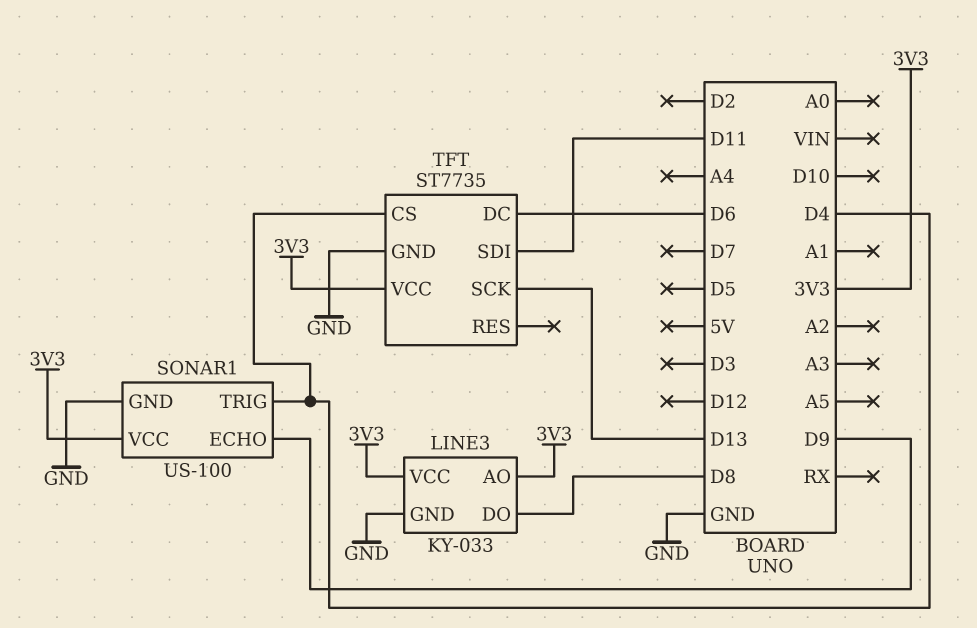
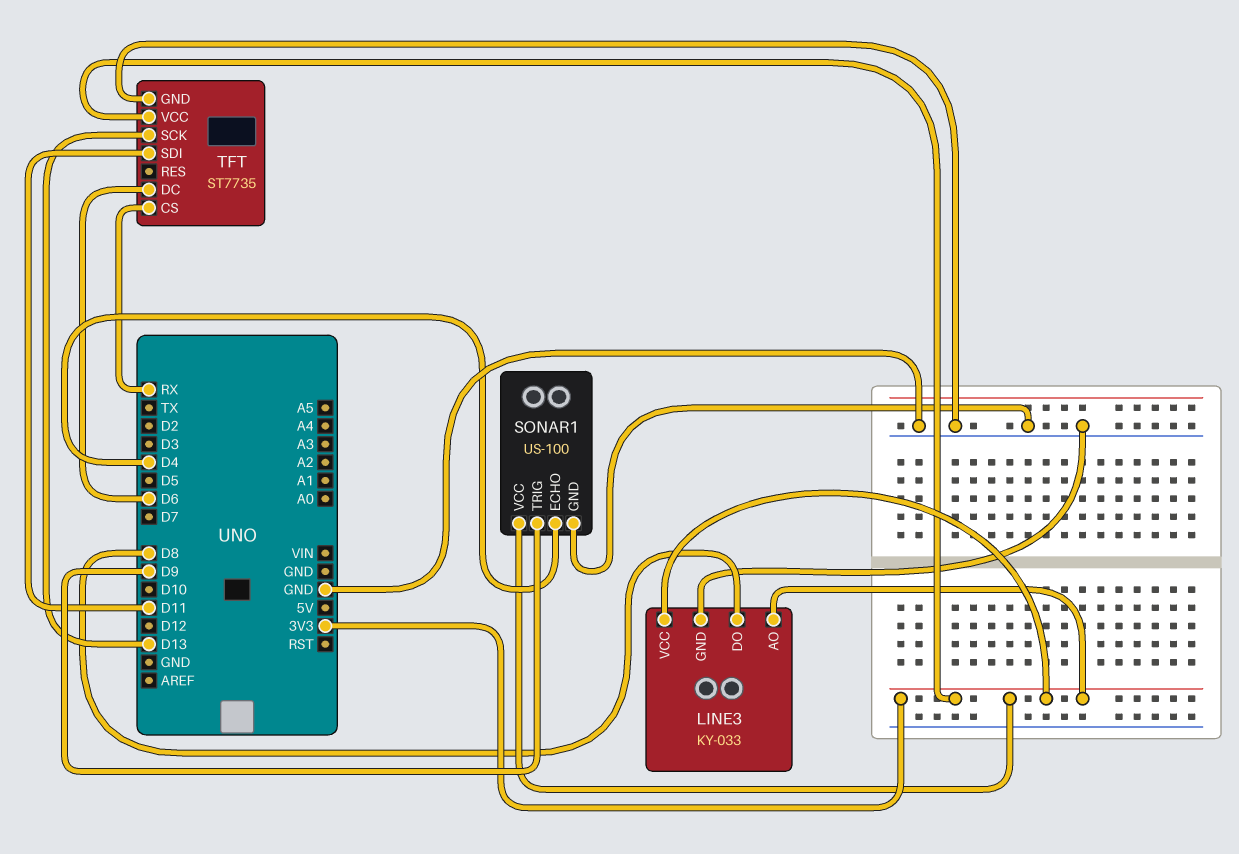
SONAR1 pin ECHO: D9 -> D4
SONAR1 pin TRIG: D4 -> D9
TFT pin CS: D4 -> RX

